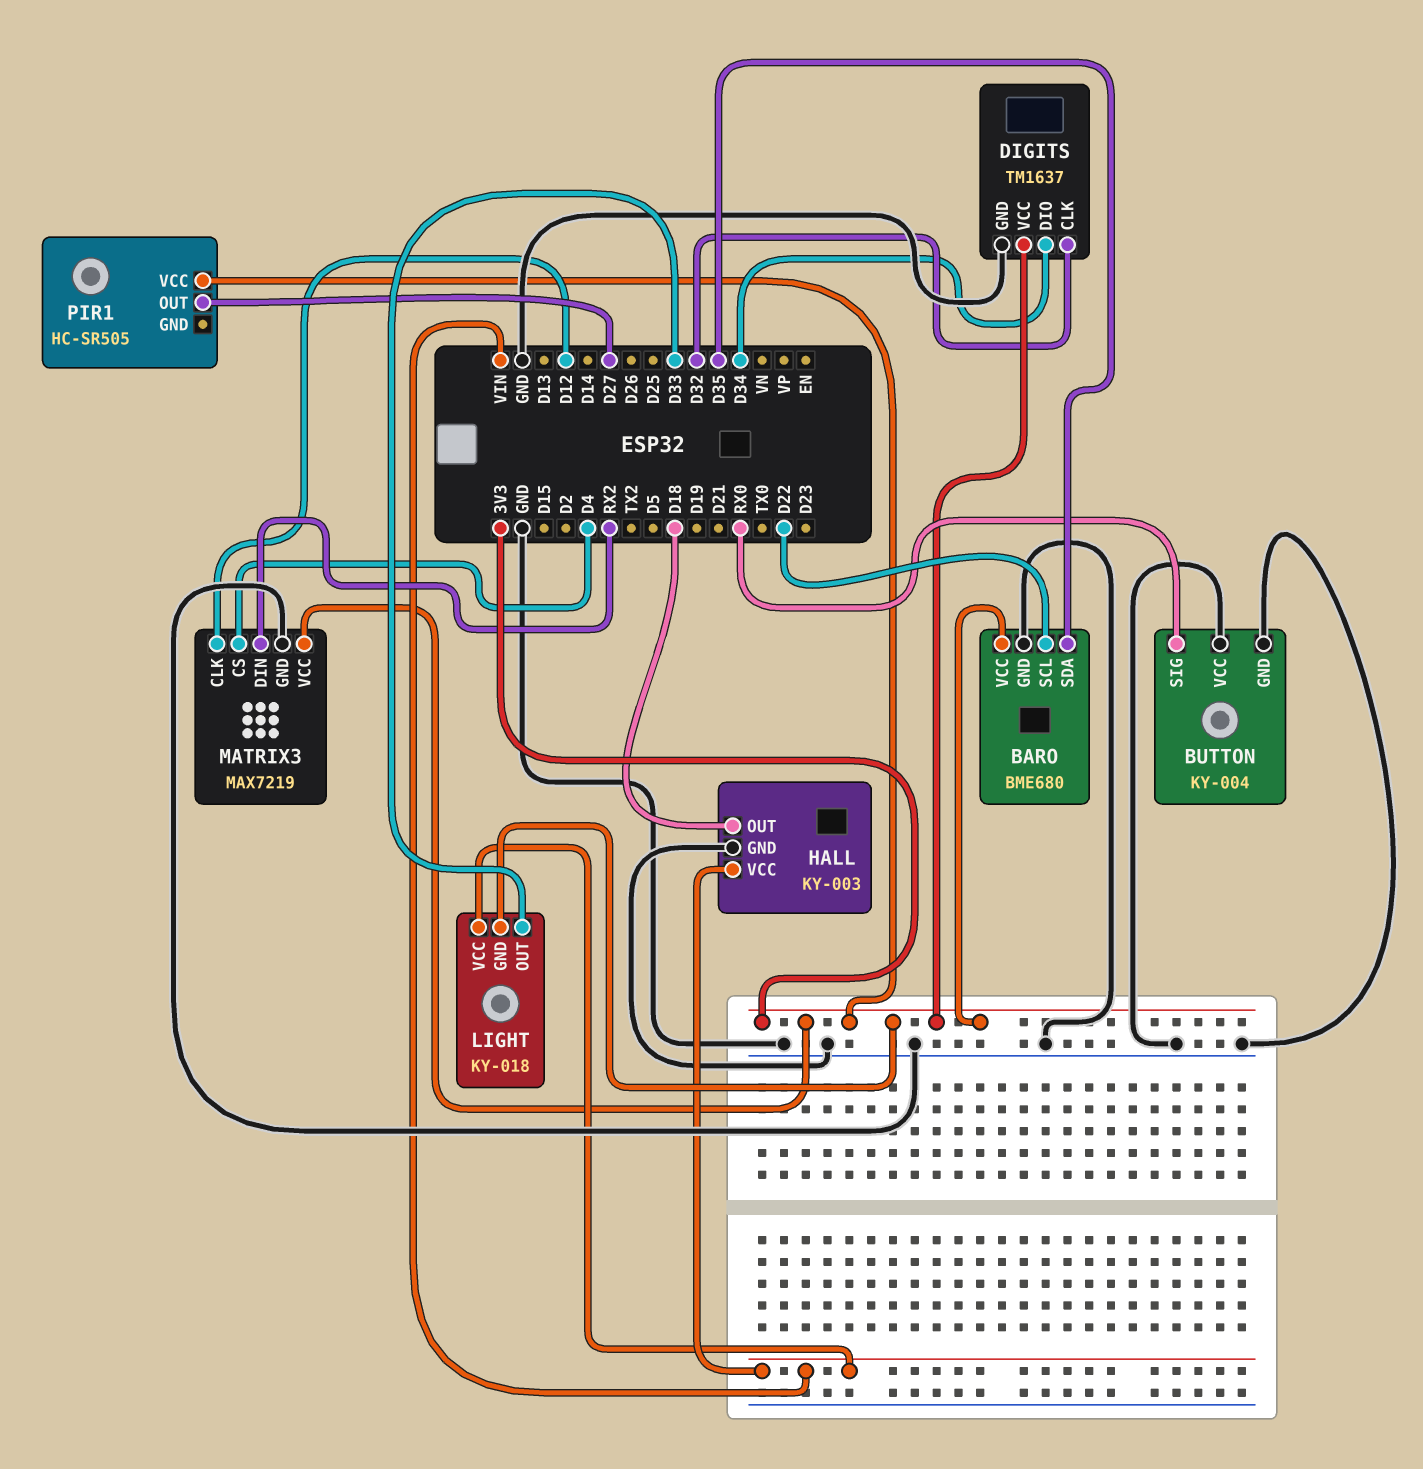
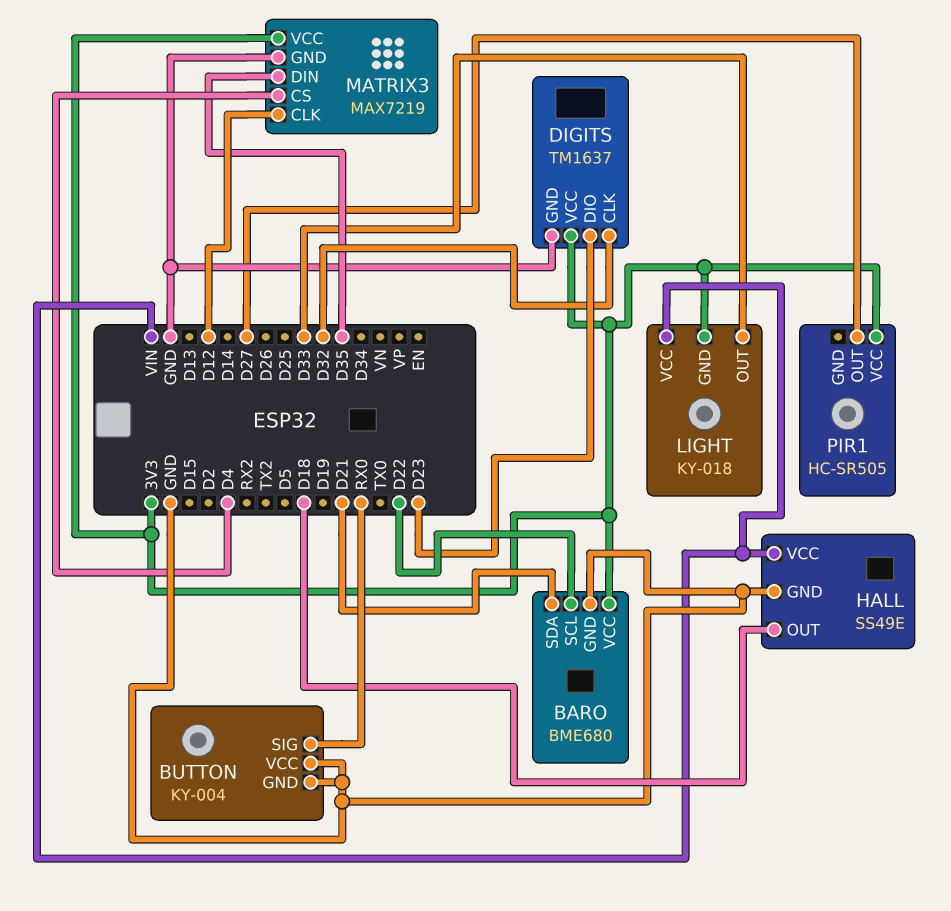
BARO pin SDA: D35 -> D21
DIGITS pin DIO: D34 -> D23
HALL: KY-003 -> SS49E
MATRIX3 pin DIN: RX2 -> D35

